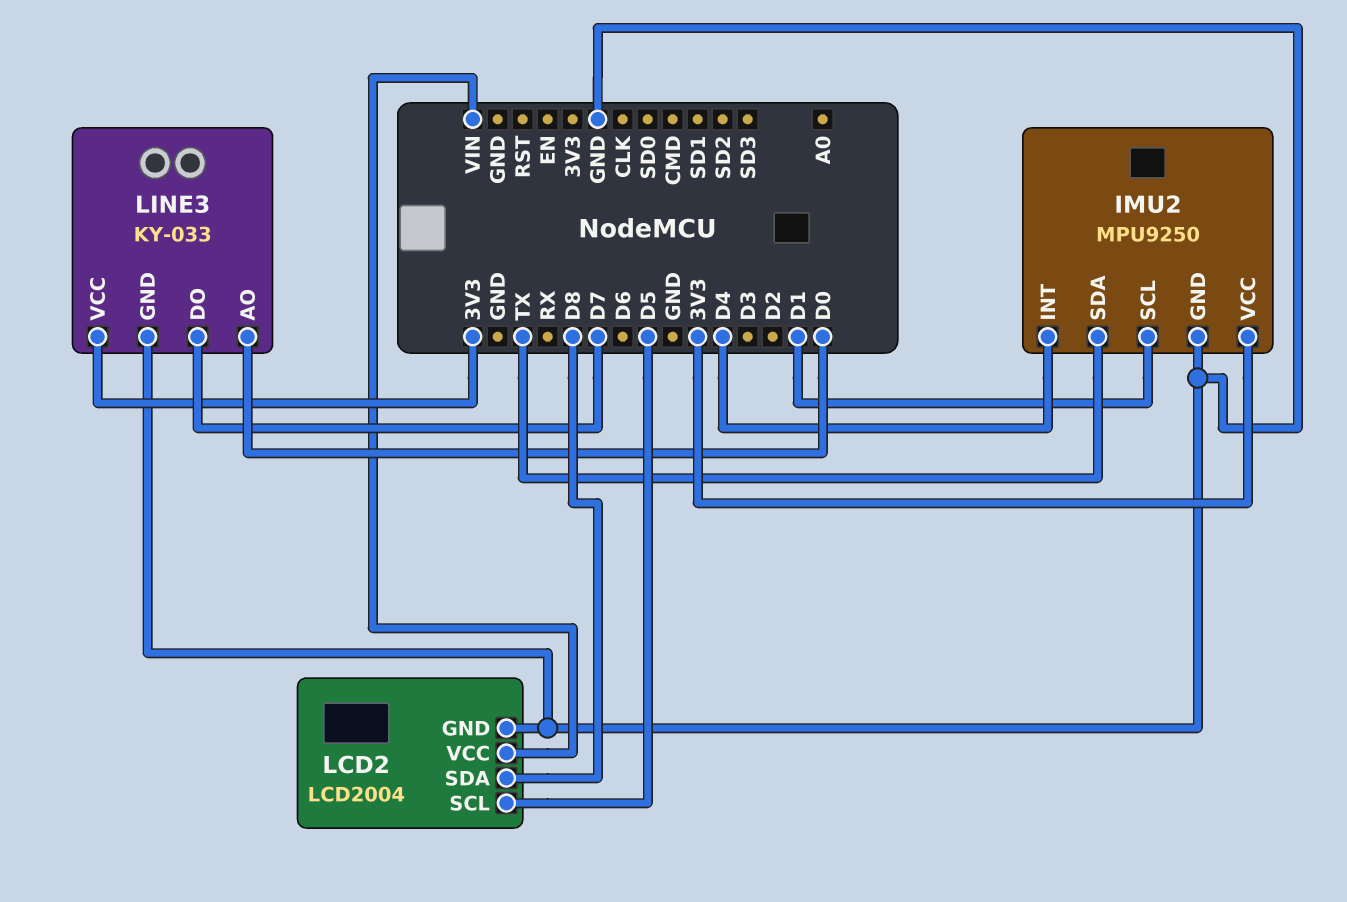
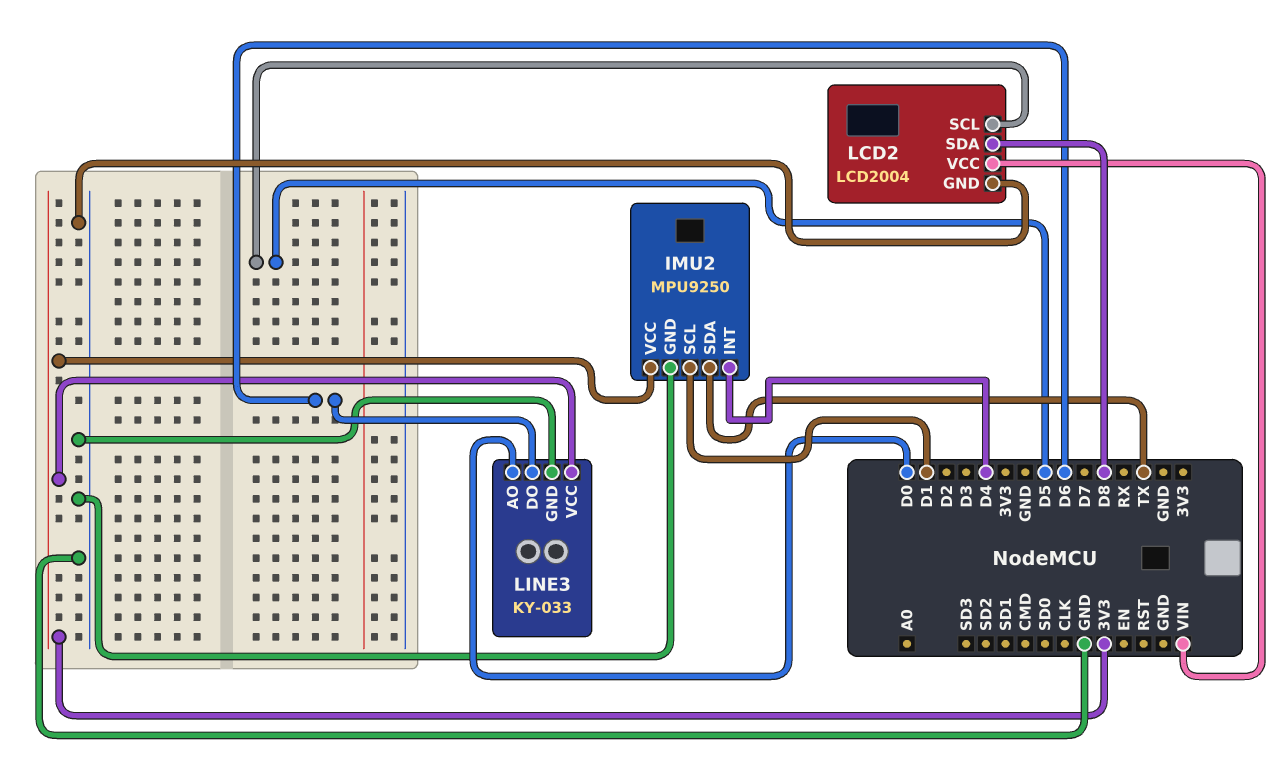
LINE3 pin DO: D7 -> D6

